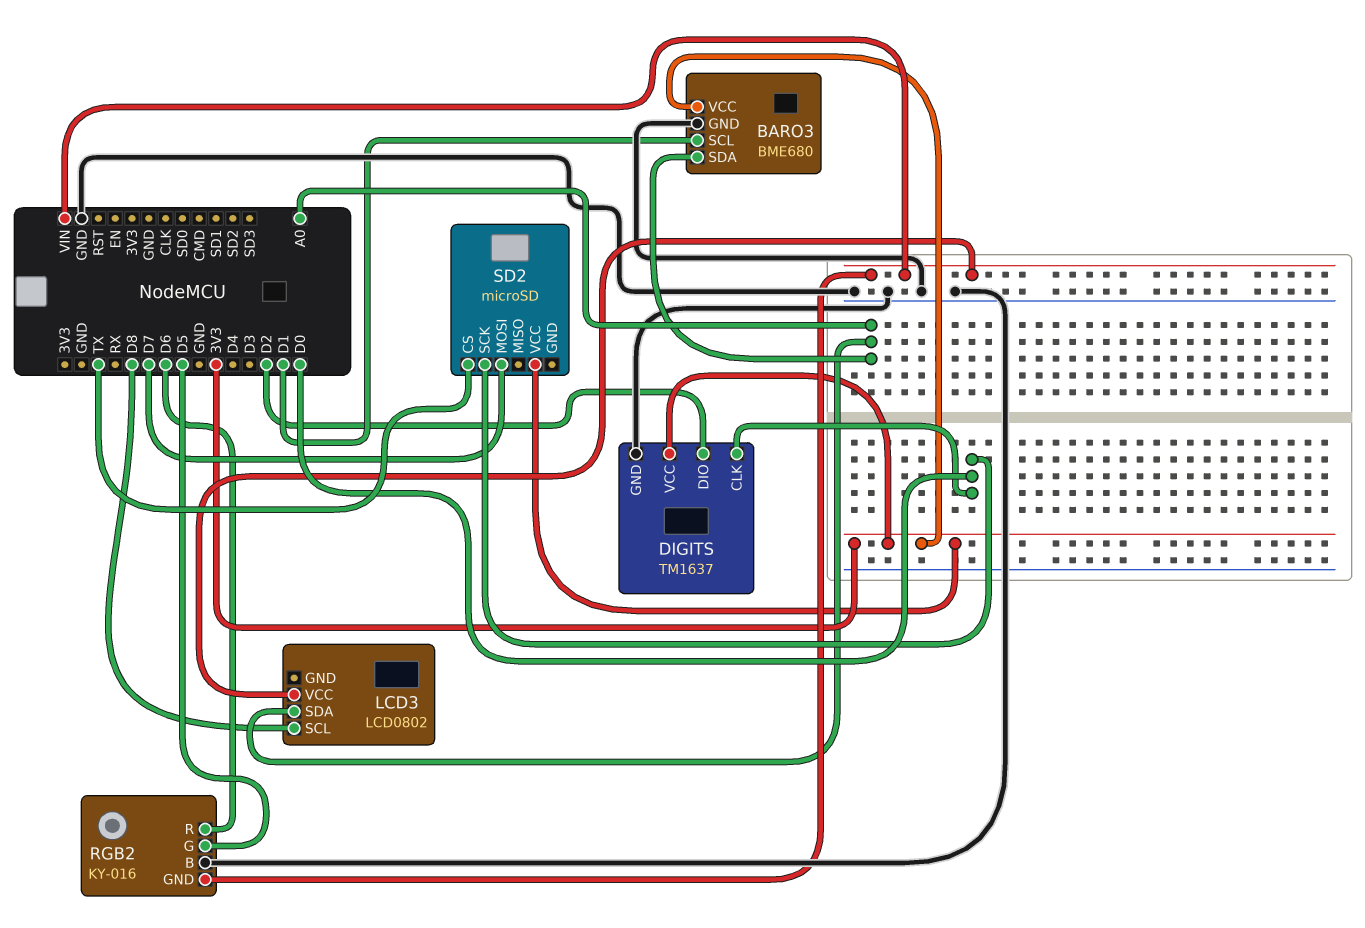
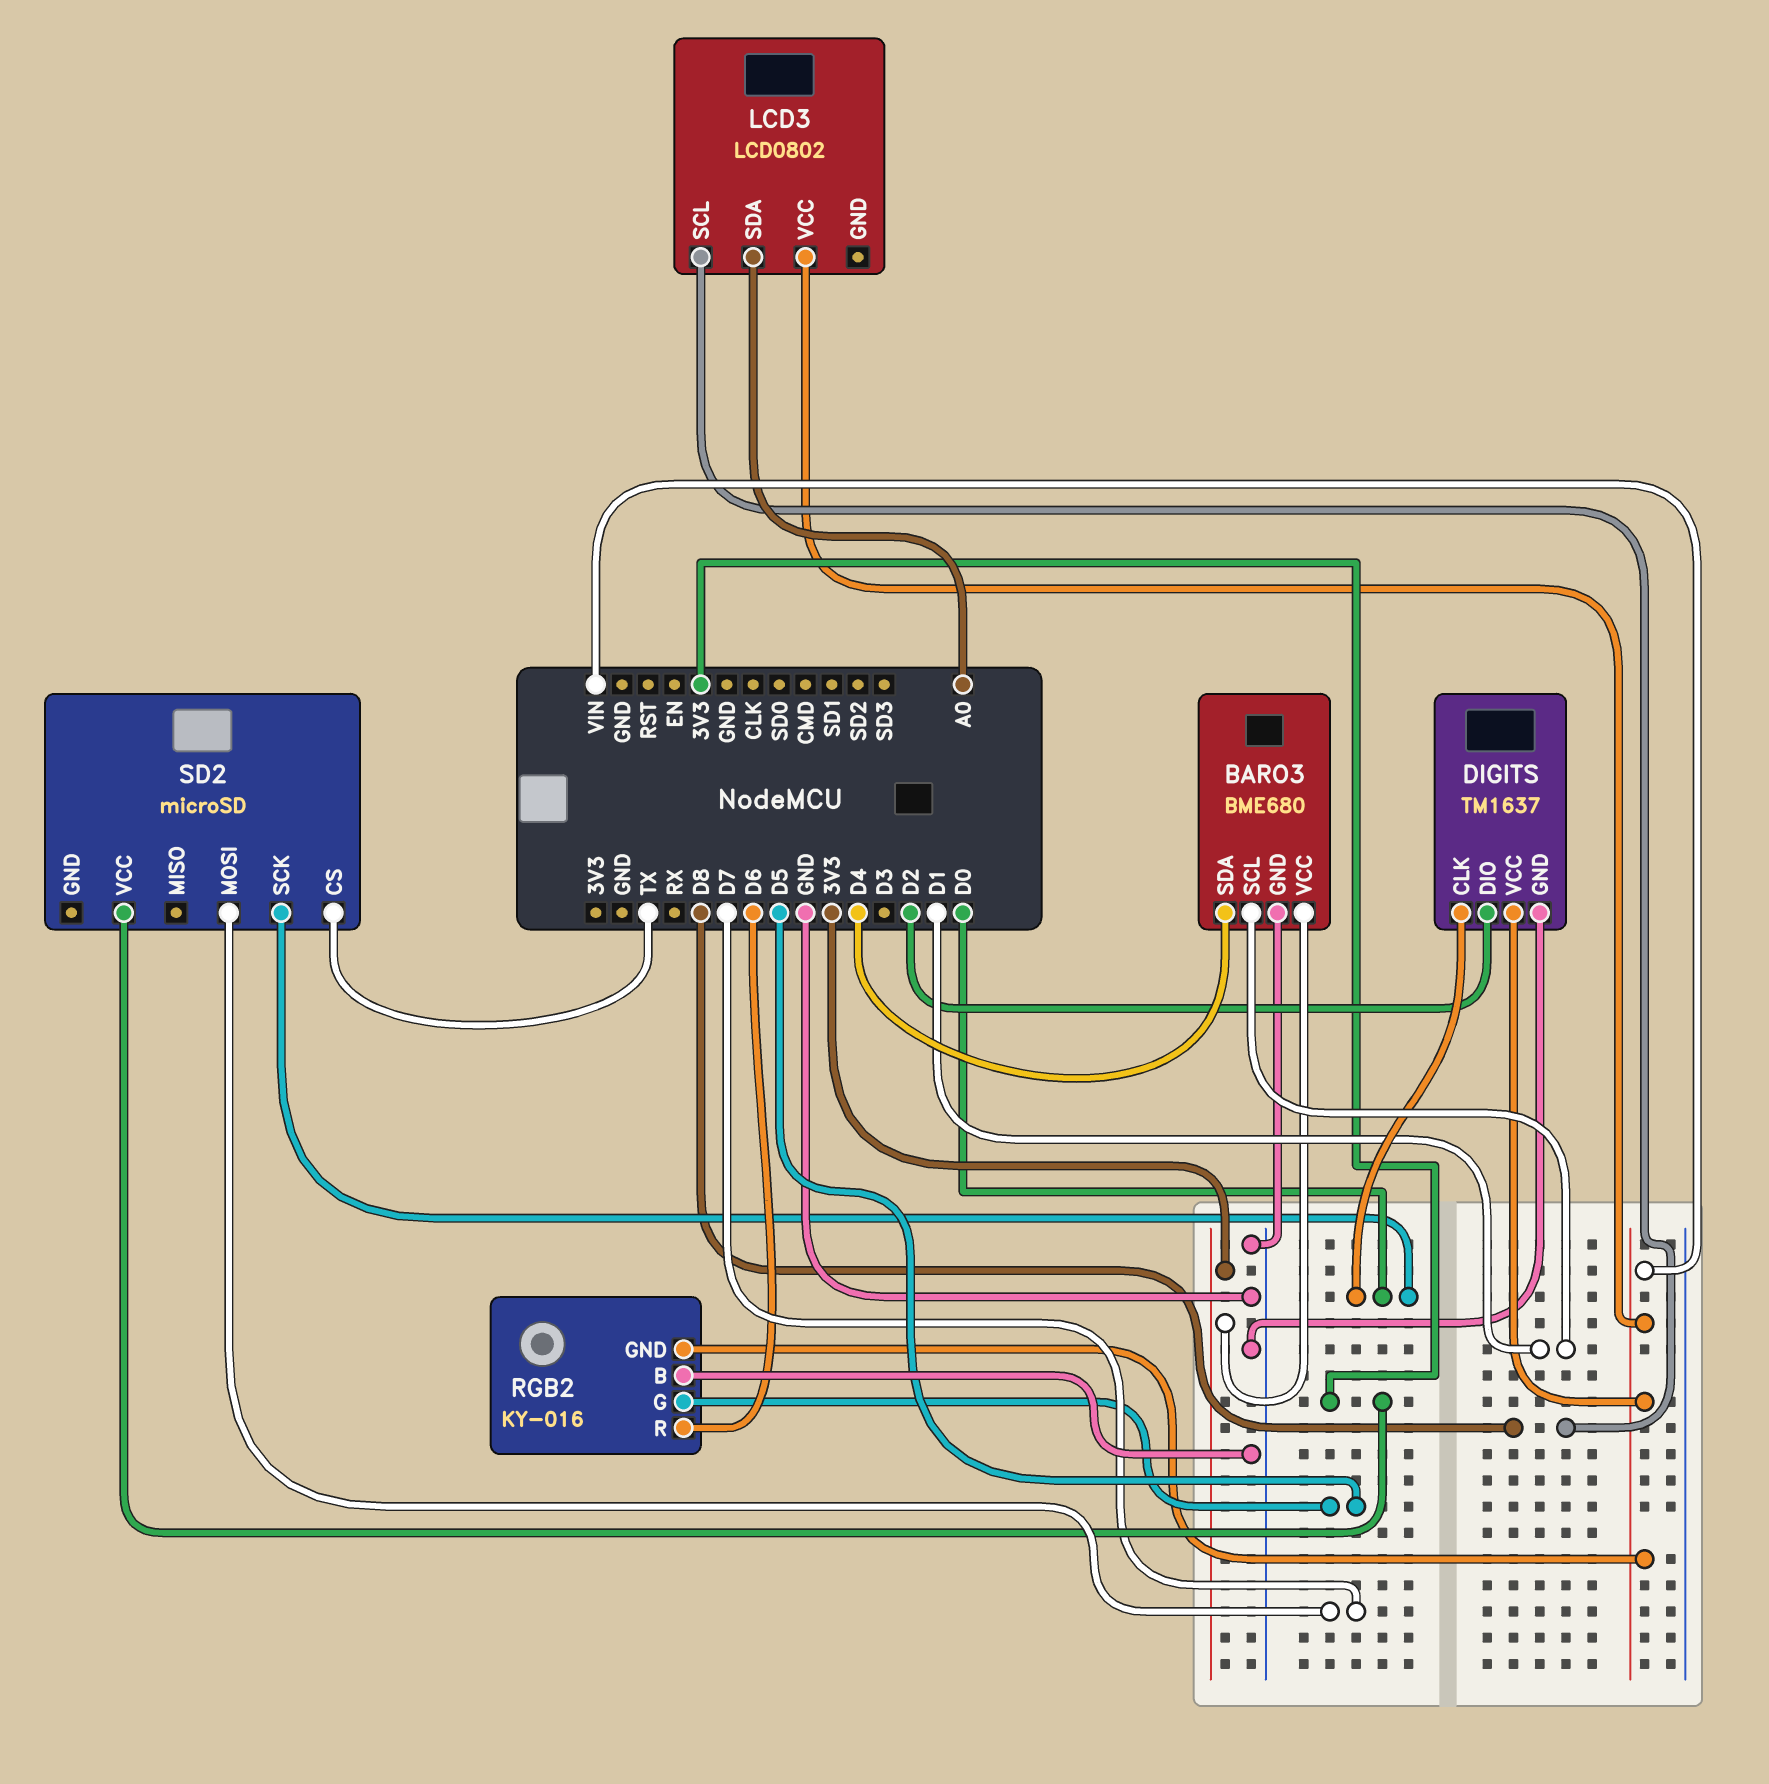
BARO3 pin SDA: A0 -> D4
DIGITS pin VCC: 3V3 -> VIN

